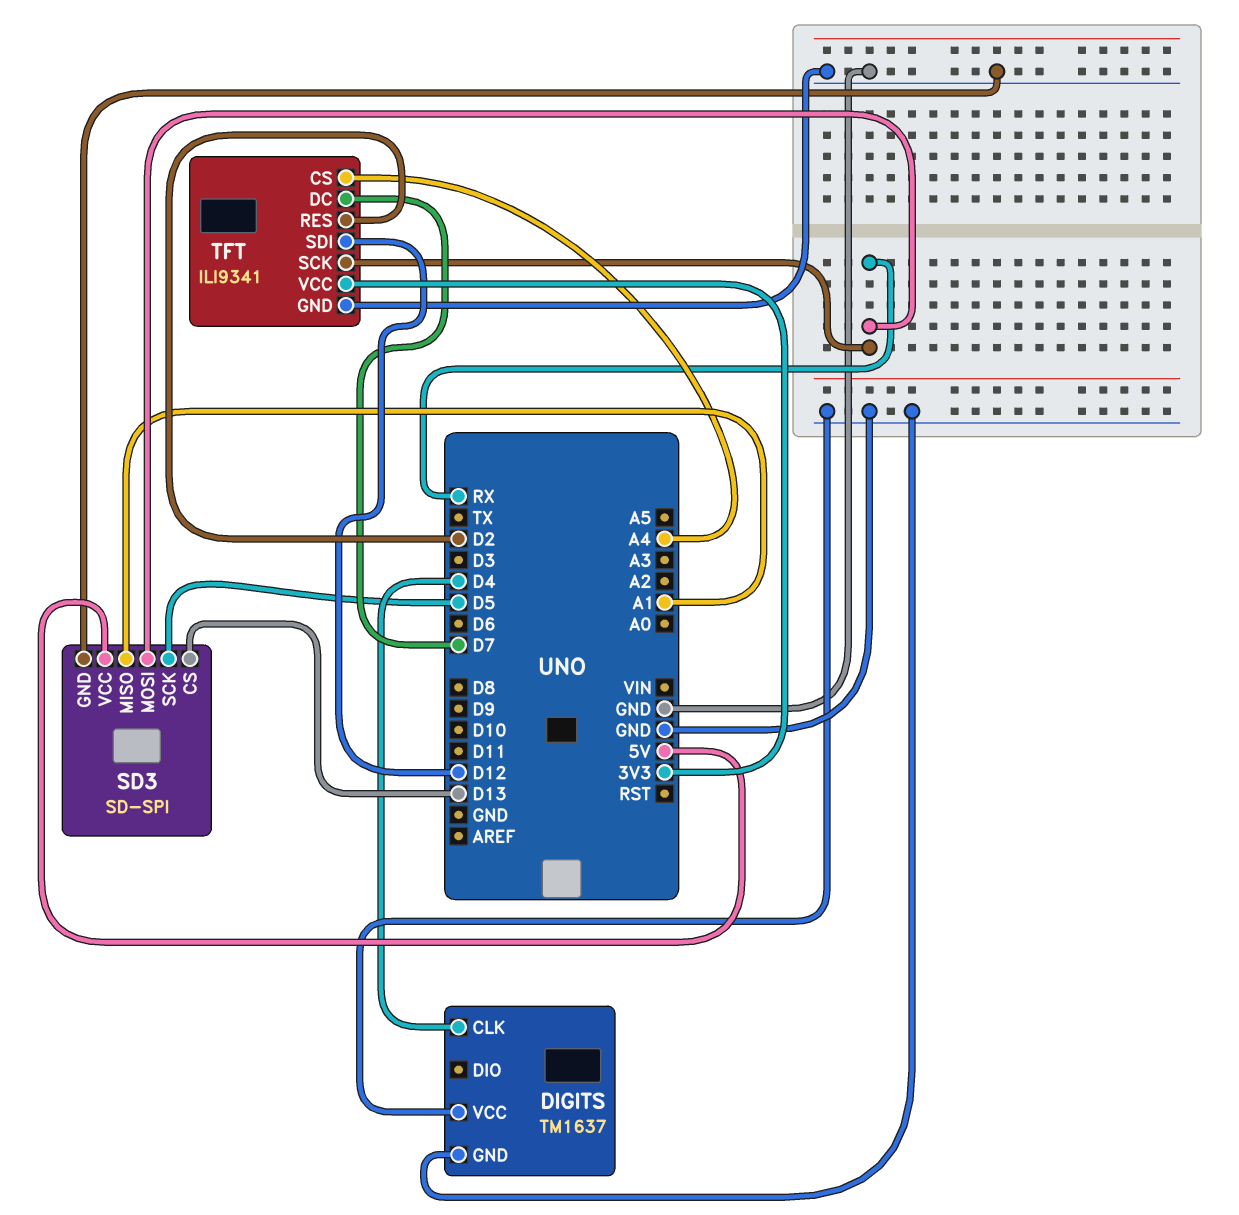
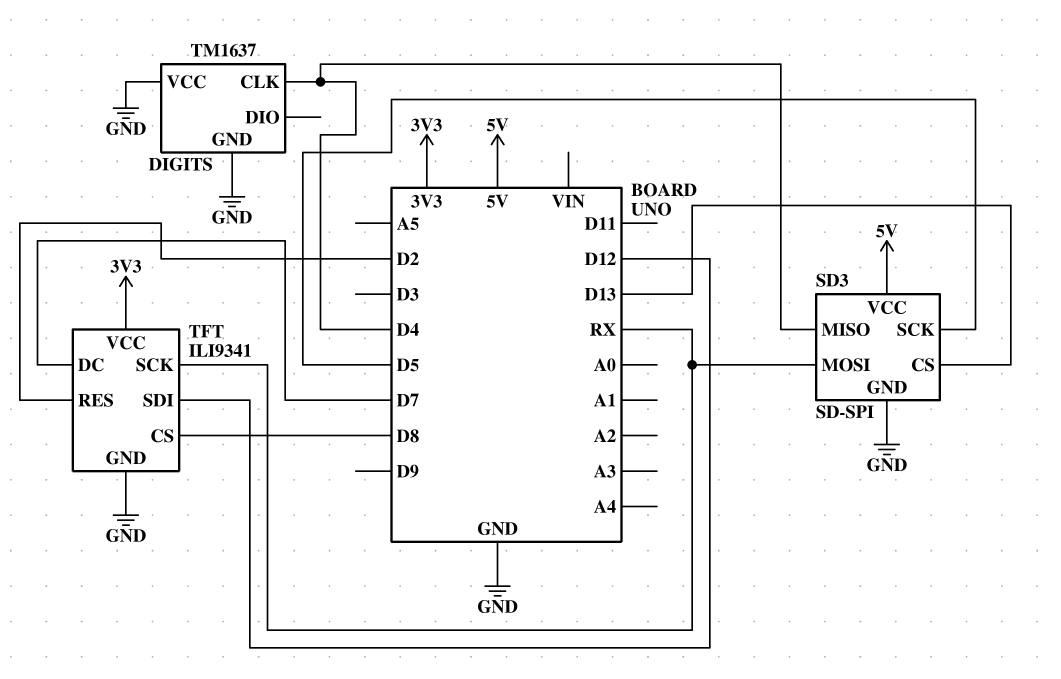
SD3 pin MISO: A1 -> D4
TFT pin CS: A4 -> D8

